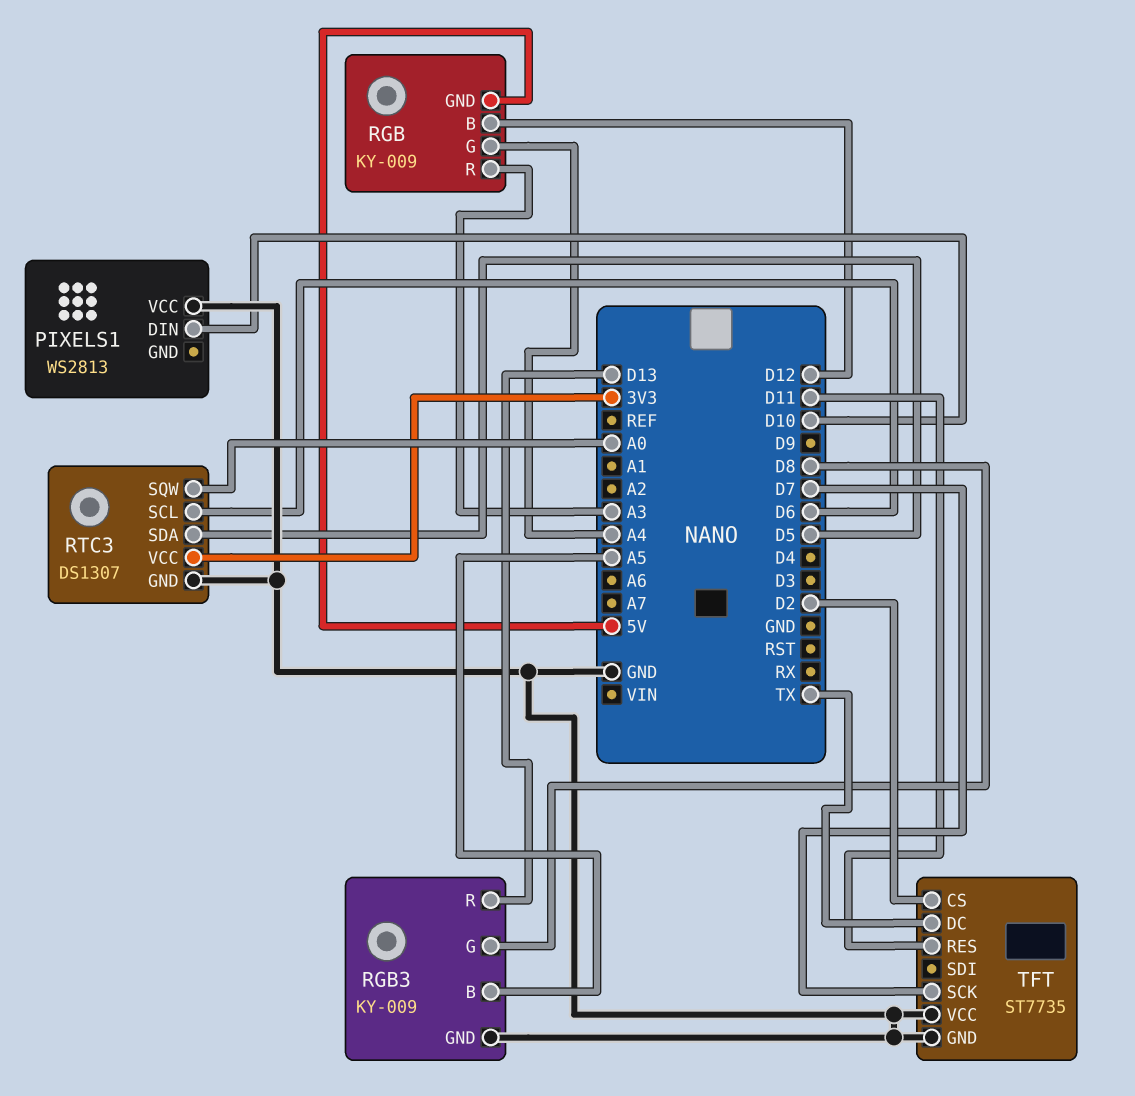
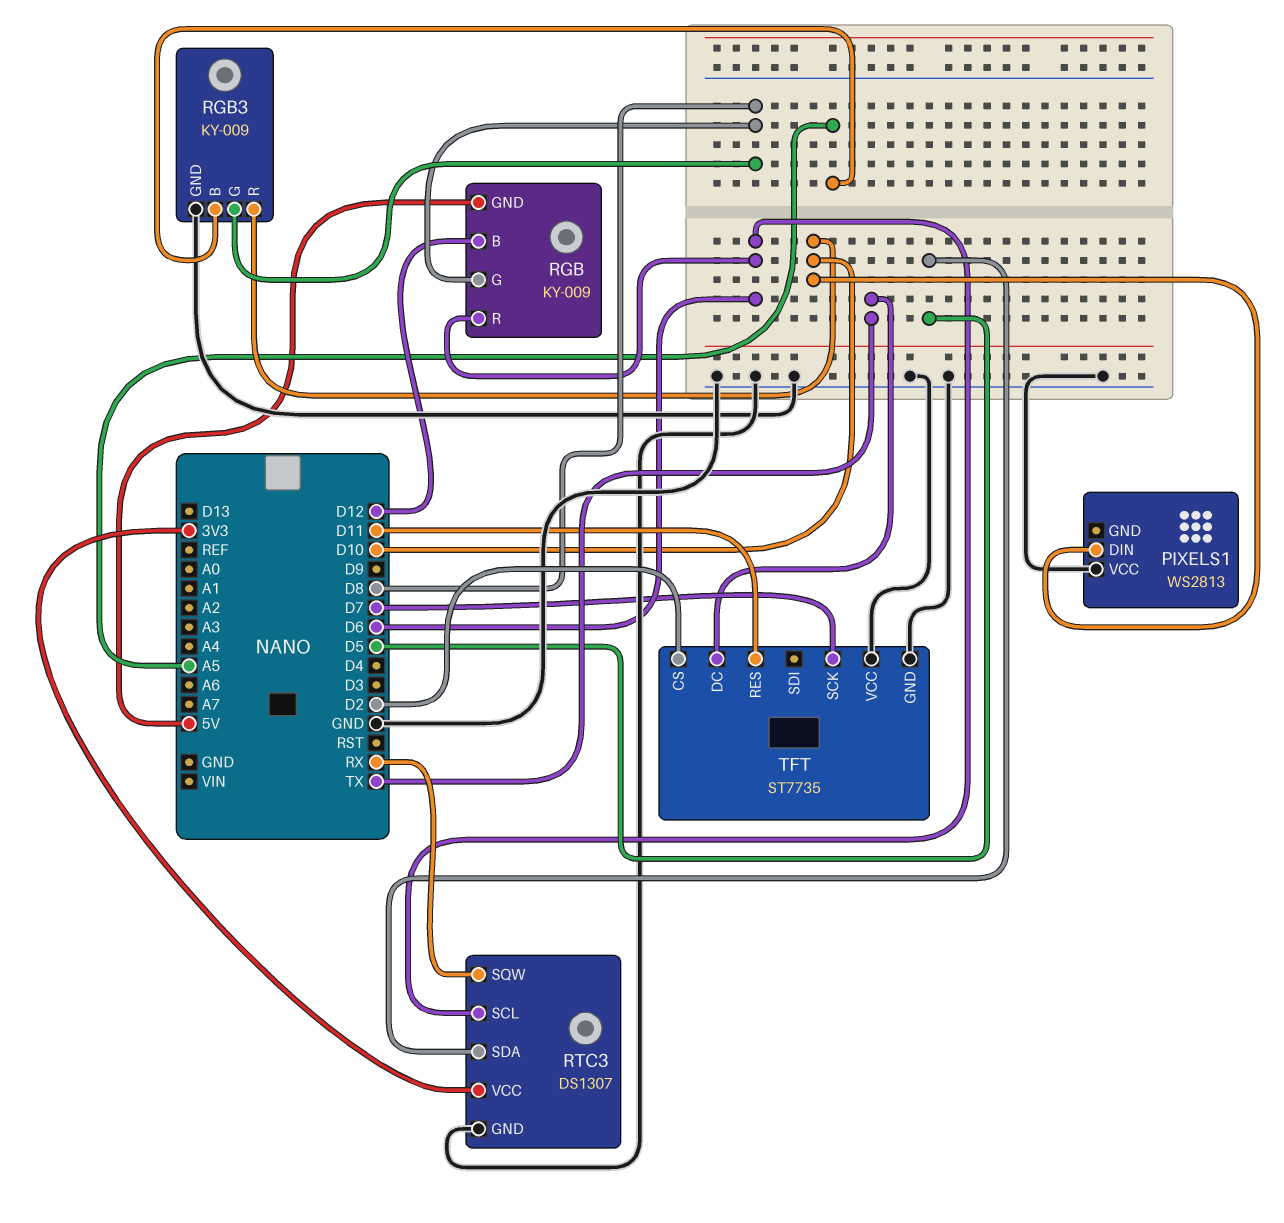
RGB pin G: A4 -> D8
RGB pin R: A3 -> D6
RGB3 pin R: D13 -> D10
RTC3 pin SQW: A0 -> RX

